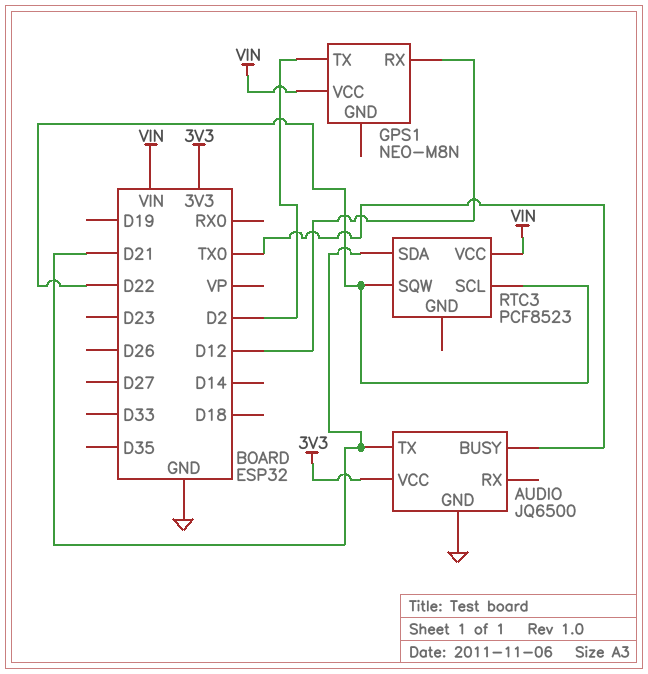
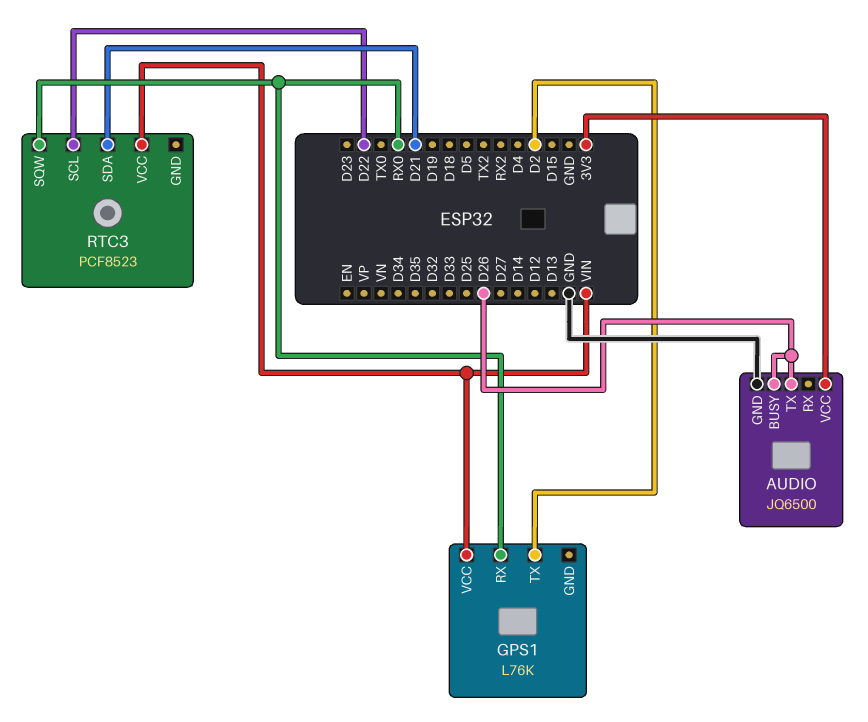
AUDIO pin BUSY: TX0 -> D26
AUDIO pin TX: D21 -> D26
GPS1: NEO-M8N -> L76K
GPS1 pin RX: D12 -> RX0
RTC3 pin SQW: D22 -> RX0

